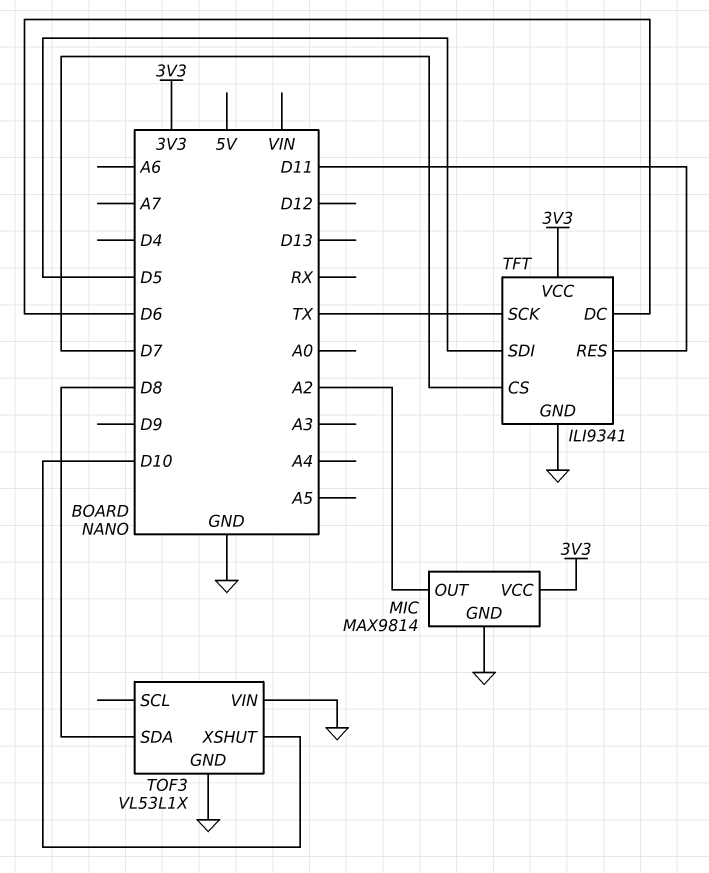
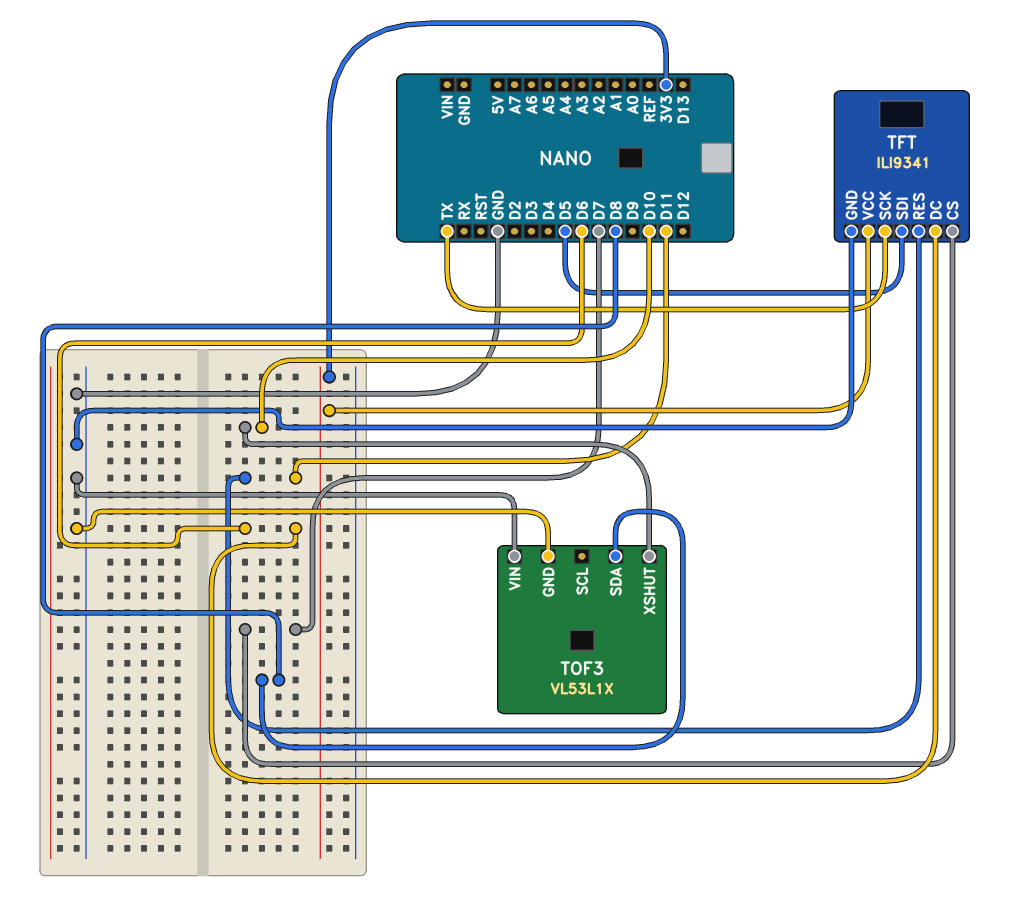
MIC: MAX9814 -> none
MIC pin GND: GND -> none
MIC pin OUT: A2 -> none
MIC pin VCC: 3V3 -> none

